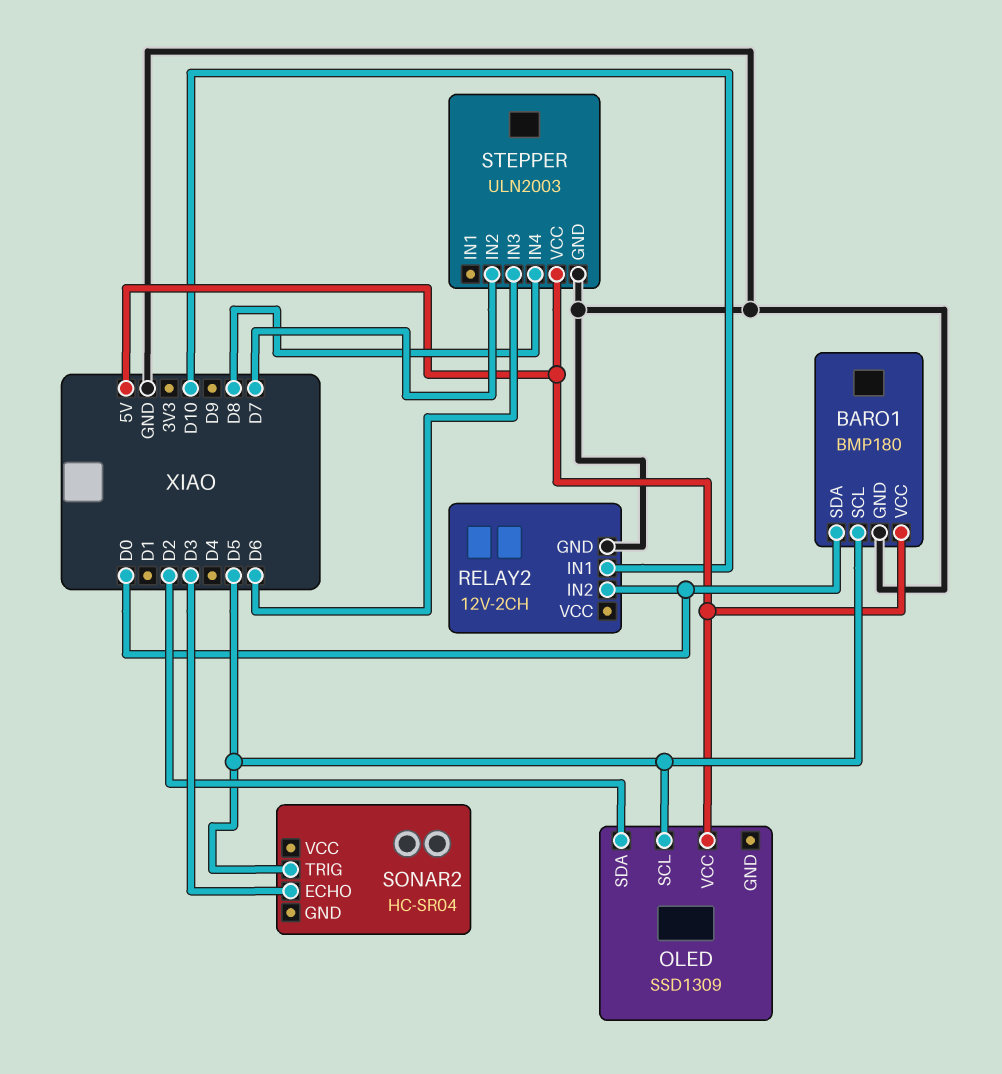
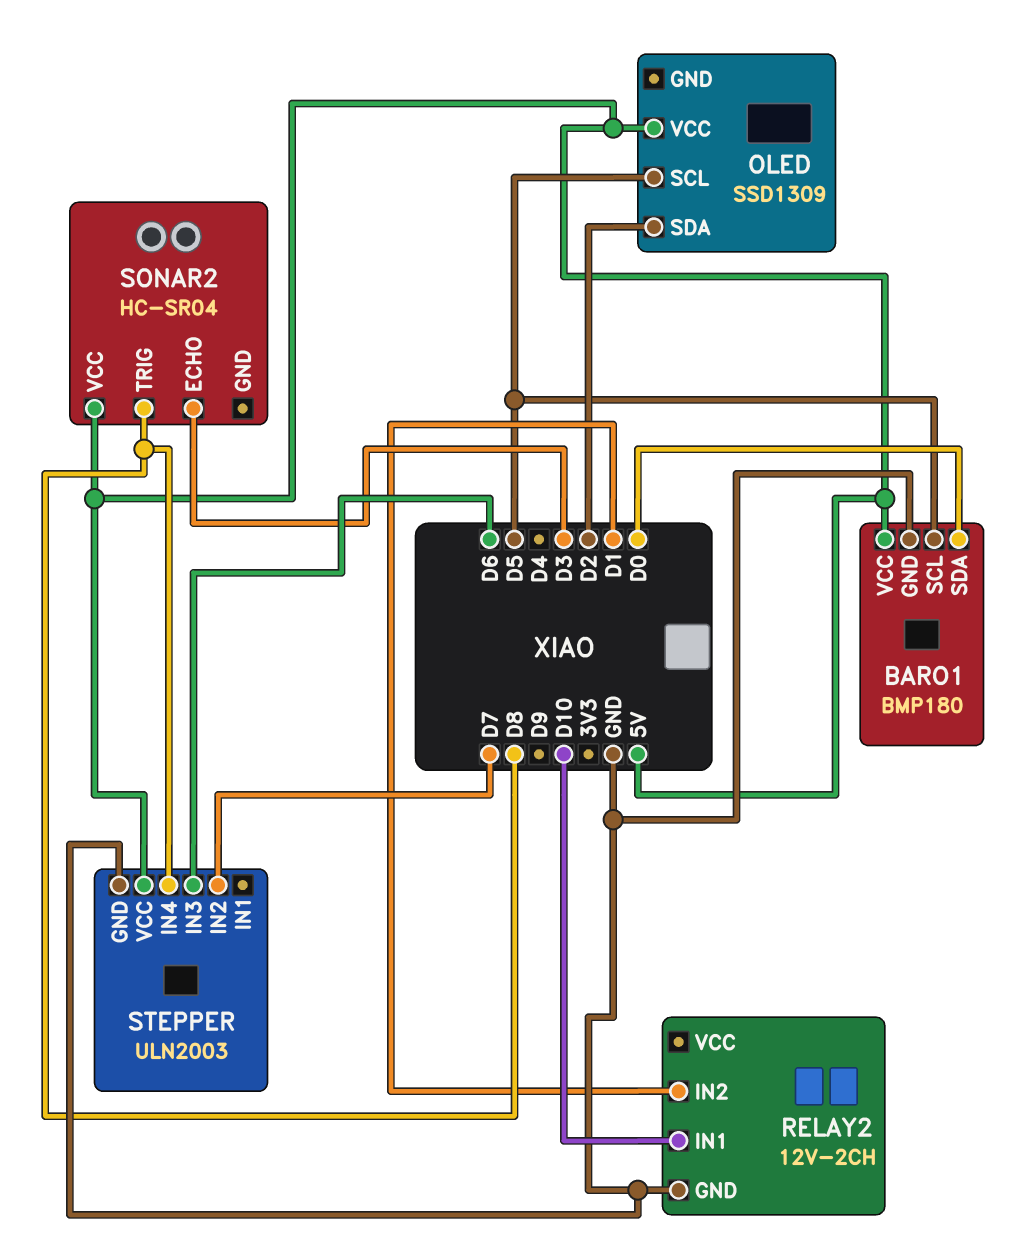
RELAY2 pin IN2: D0 -> D1
SONAR2 pin TRIG: D5 -> D8
SONAR2 pin VCC: none -> 5V

